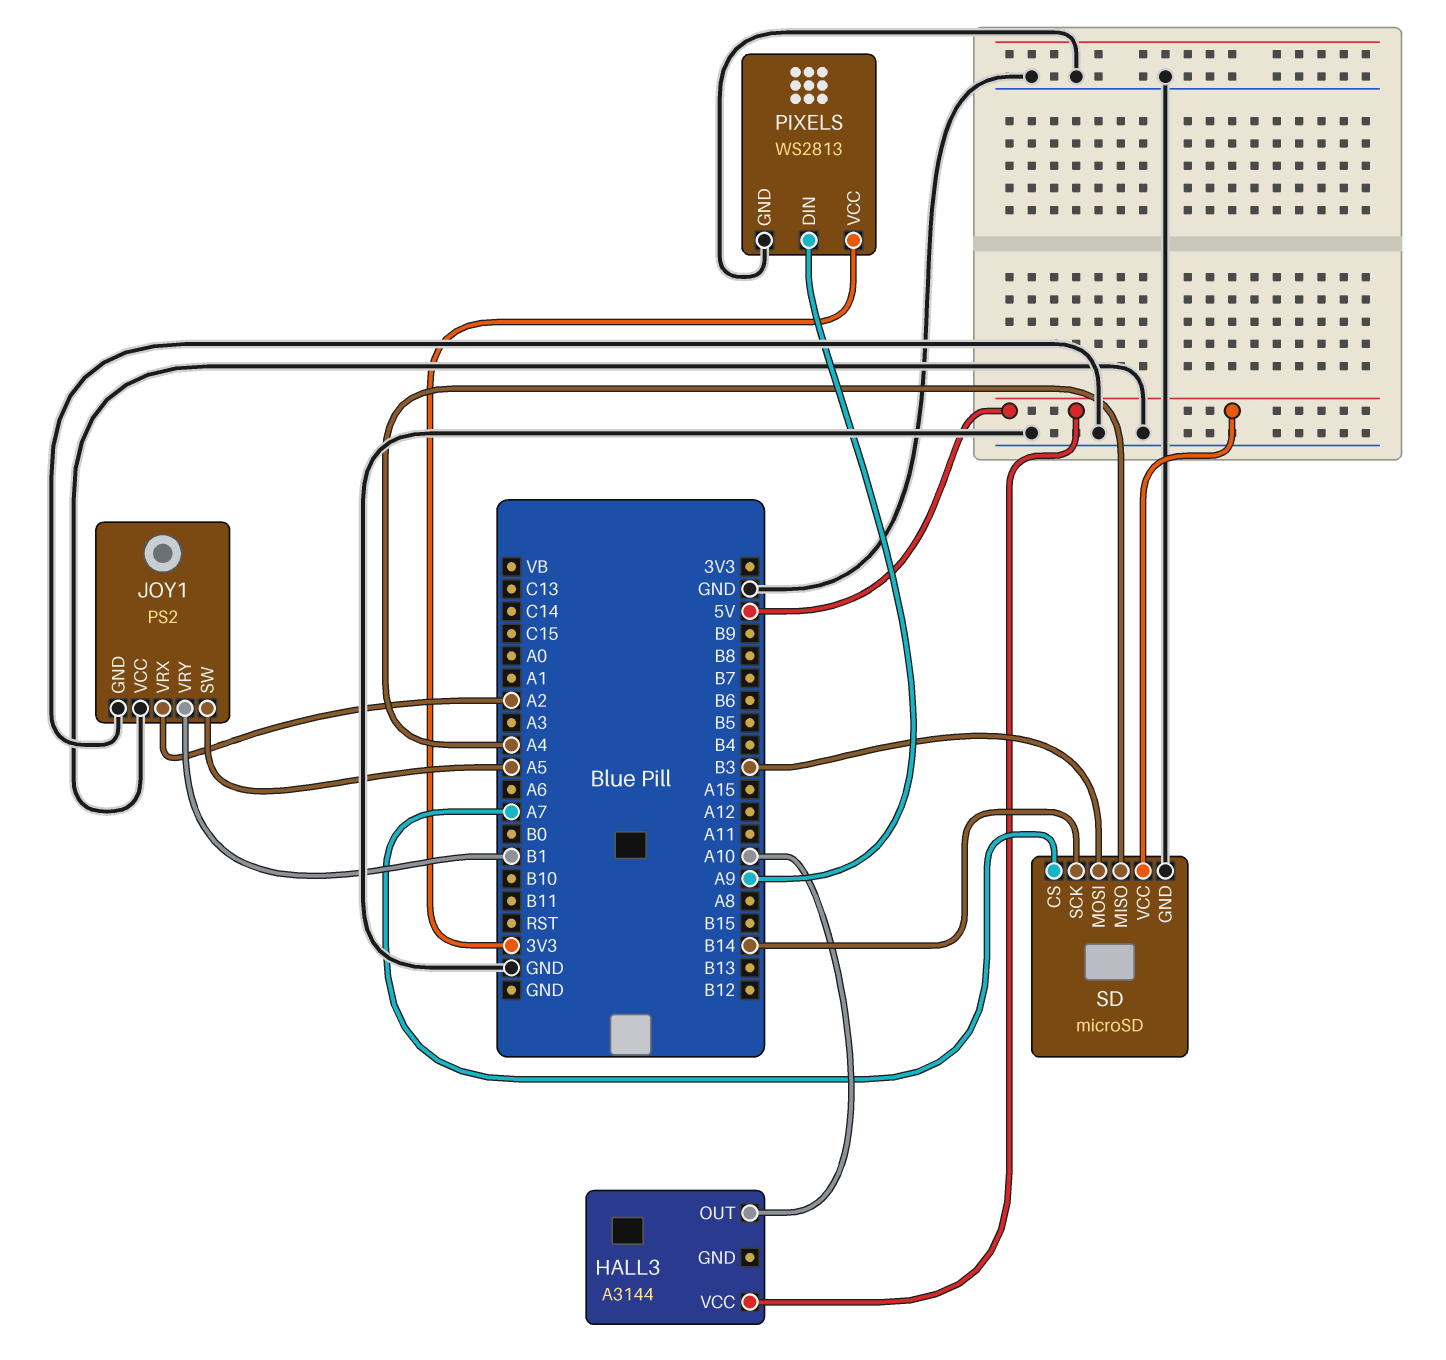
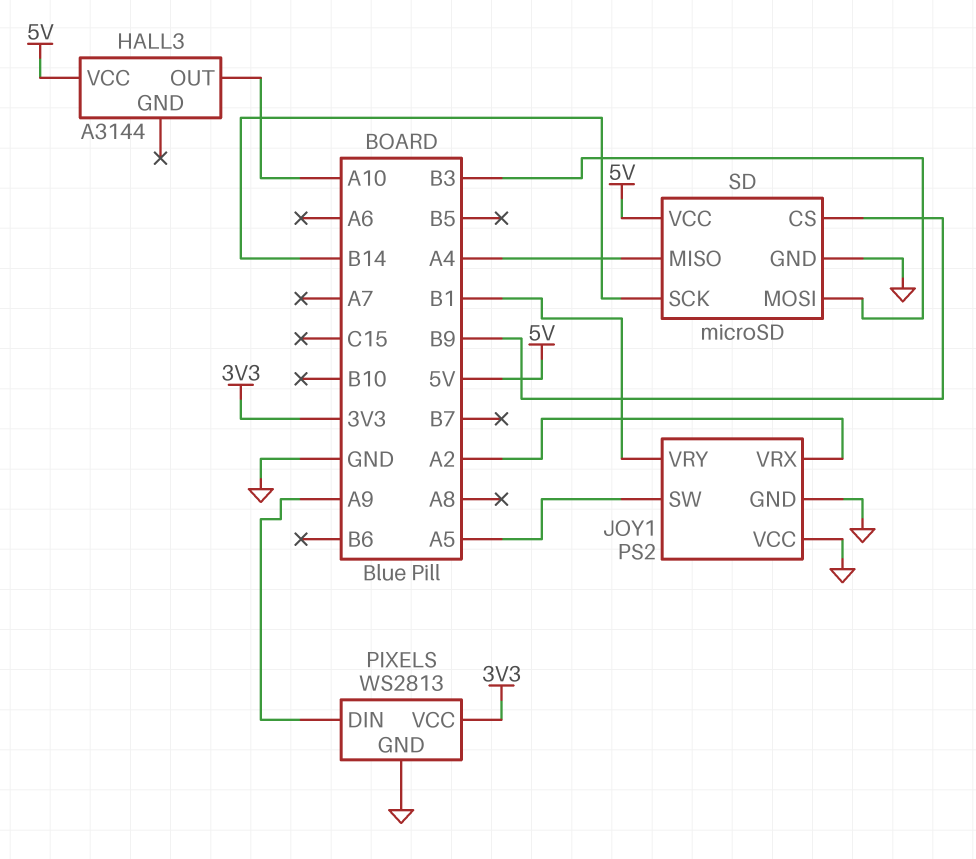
SD pin CS: A7 -> B9

